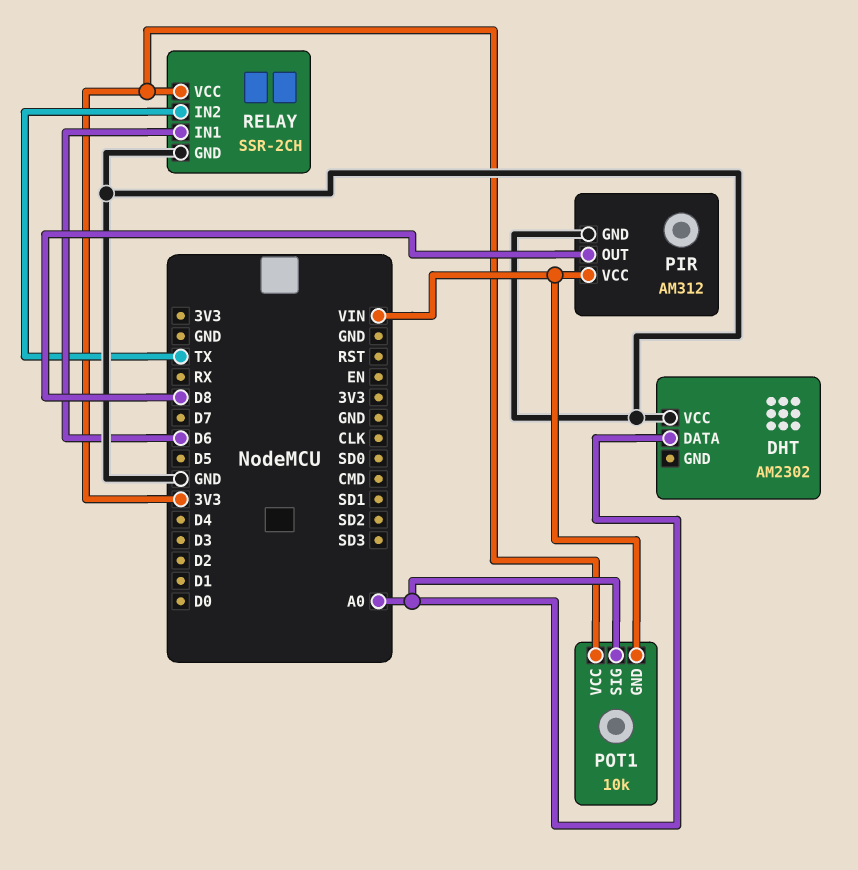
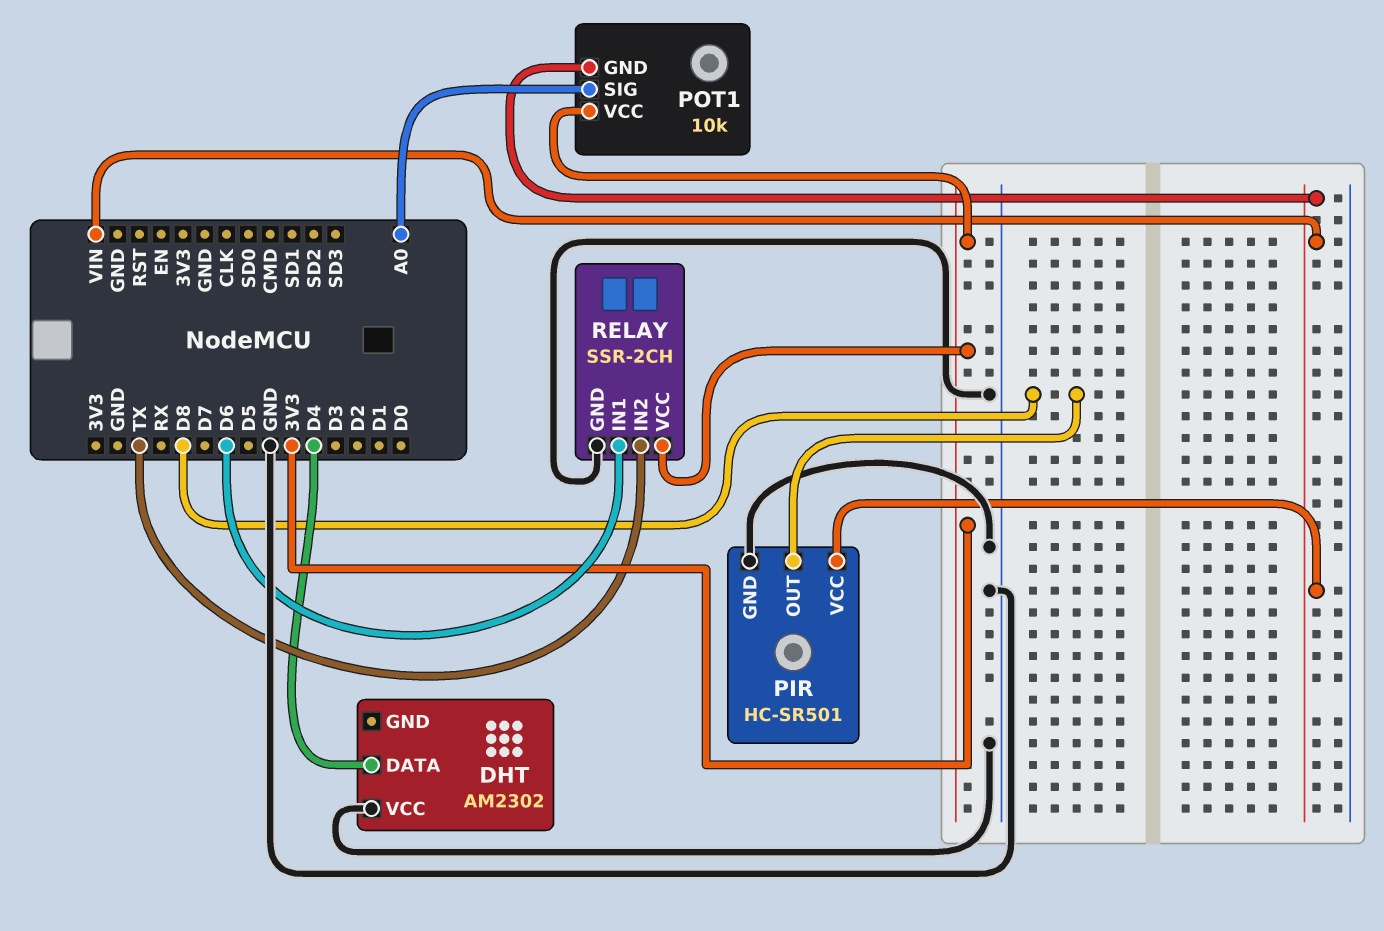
DHT pin DATA: A0 -> D4
PIR: AM312 -> HC-SR501

